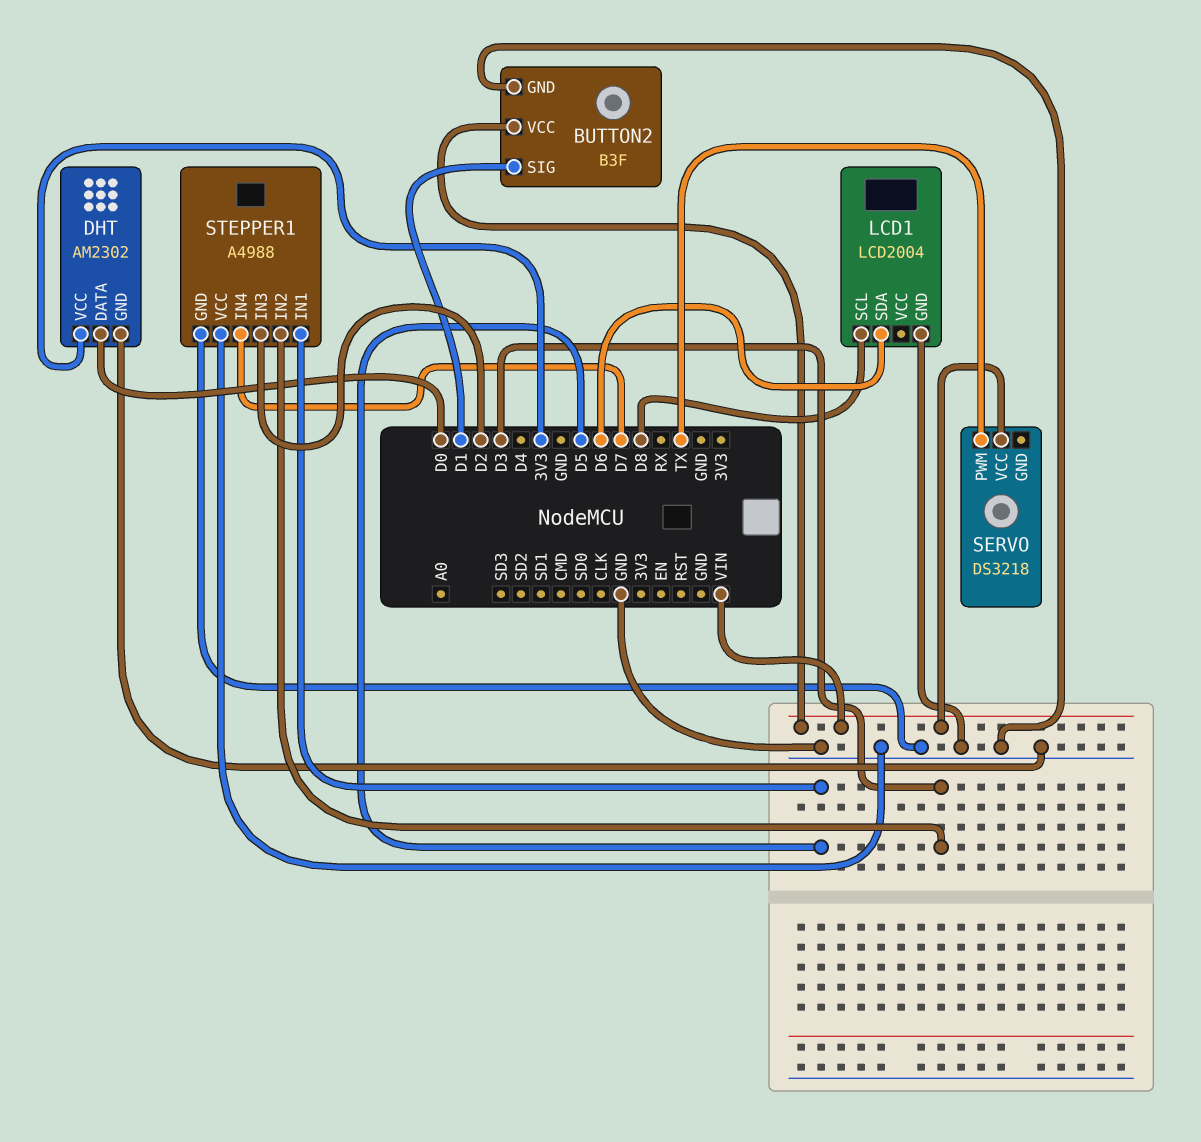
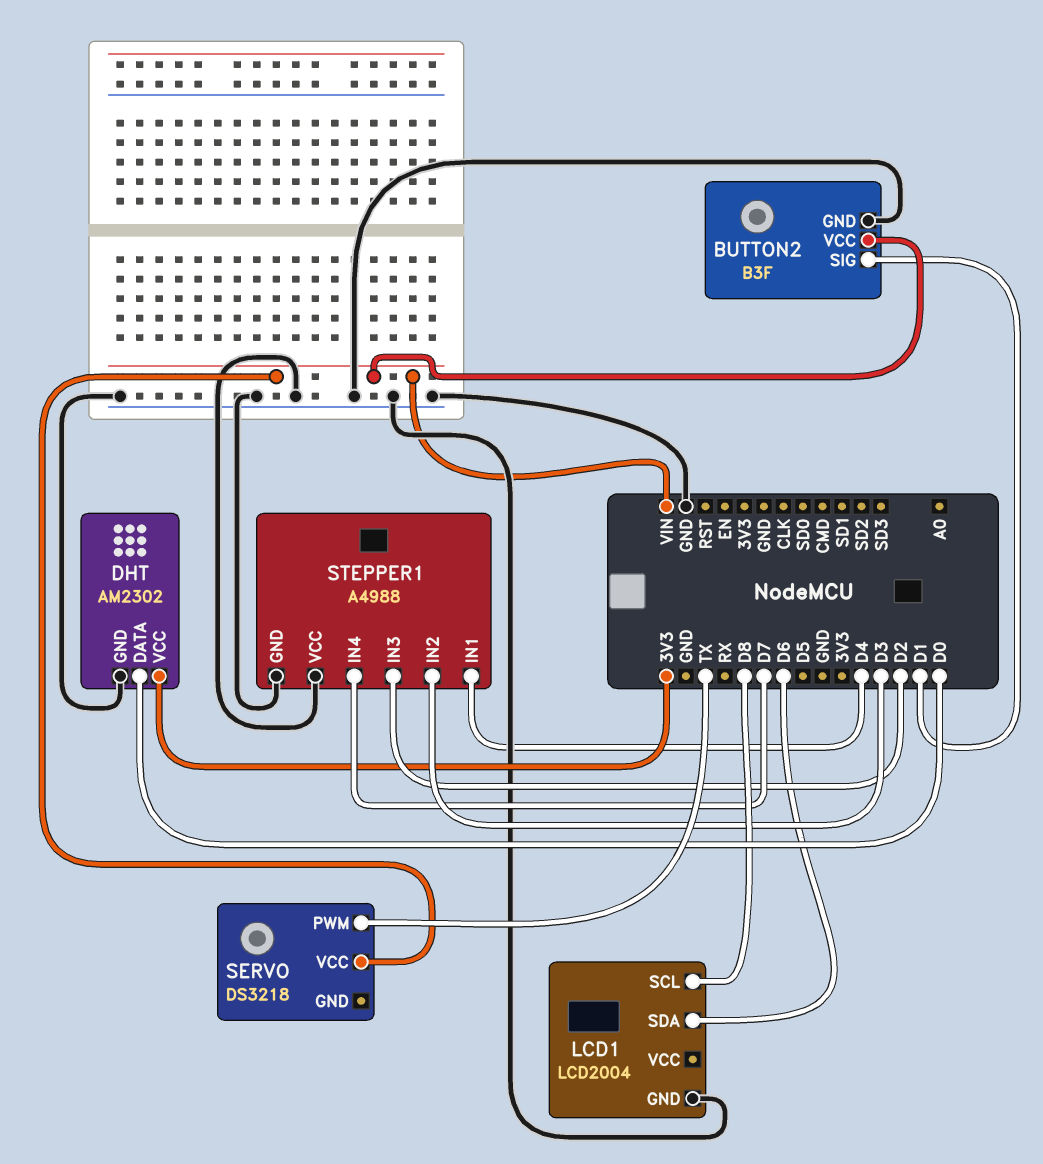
STEPPER1 pin IN1: D5 -> D4

